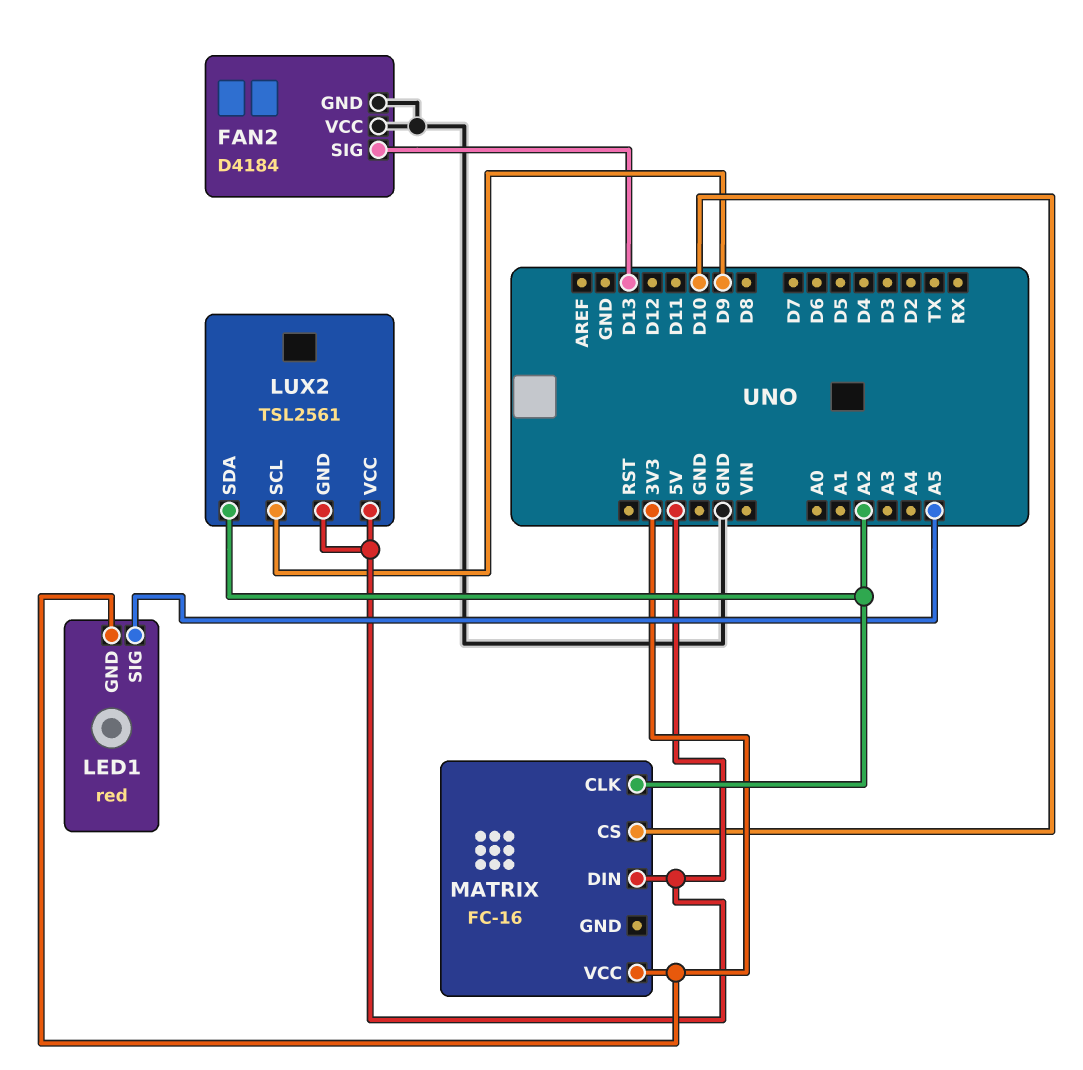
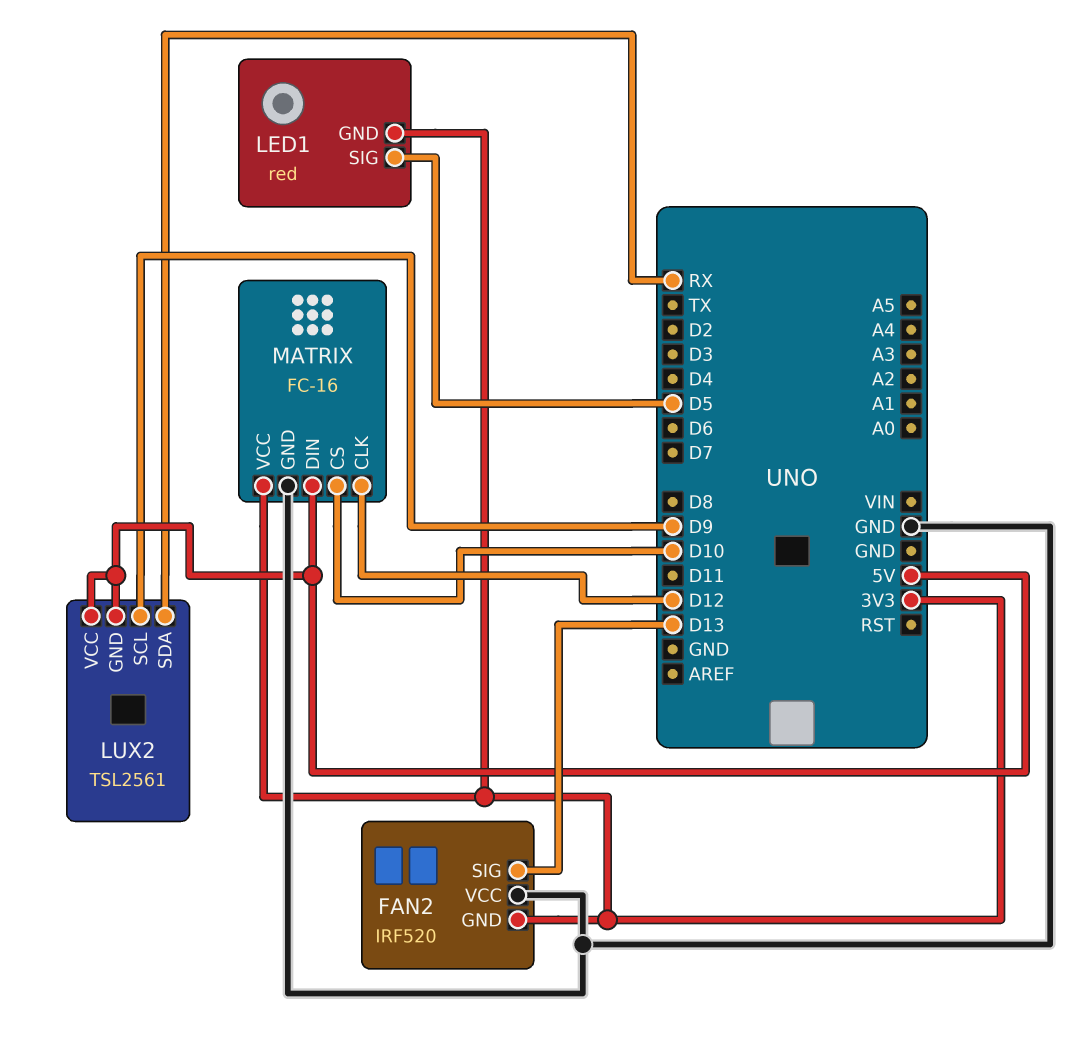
FAN2: D4184 -> IRF520
FAN2 pin GND: GND -> 3V3
LED1 pin SIG: A5 -> D5
LUX2 pin SDA: A2 -> RX
MATRIX pin CLK: A2 -> D12
MATRIX pin GND: none -> GND

